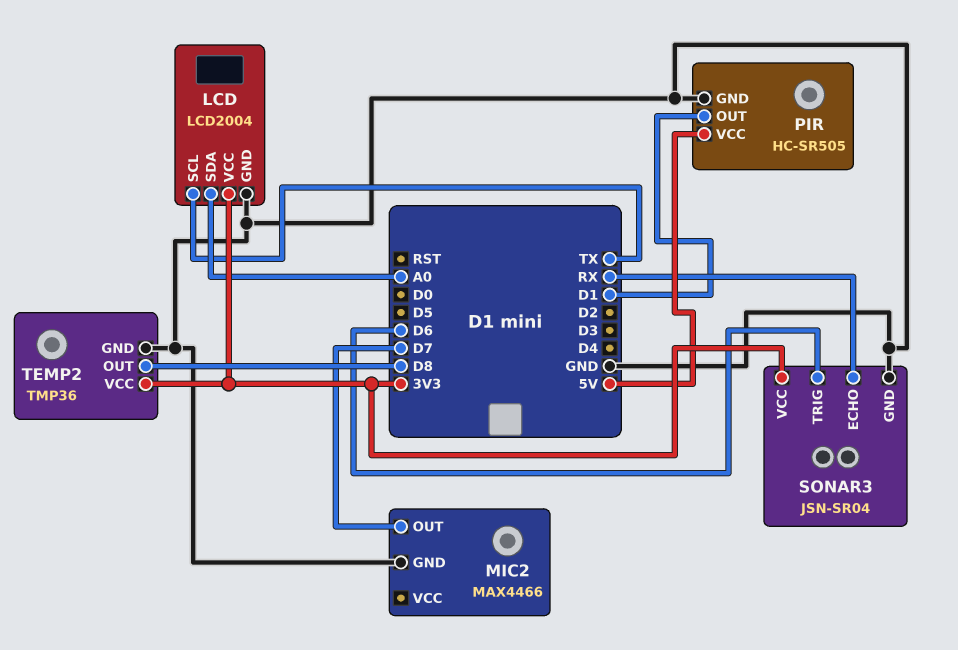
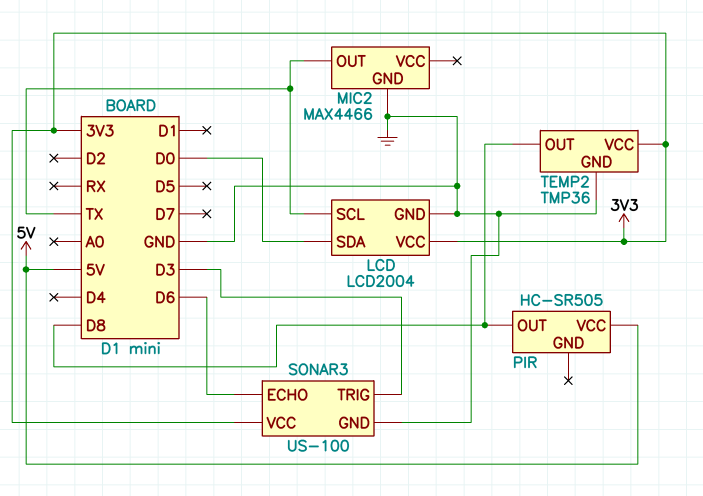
LCD pin SDA: A0 -> D0
MIC2 pin OUT: D7 -> TX
PIR pin GND: GND -> none
PIR pin OUT: D1 -> D8
SONAR3: JSN-SR04 -> US-100
SONAR3 pin ECHO: RX -> D6
SONAR3 pin TRIG: D6 -> D3

